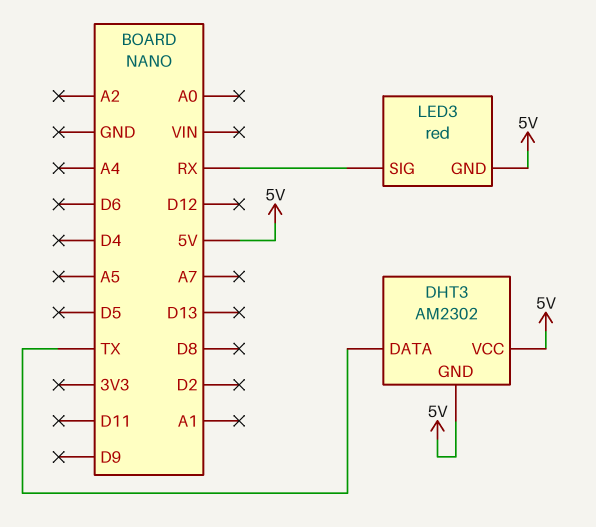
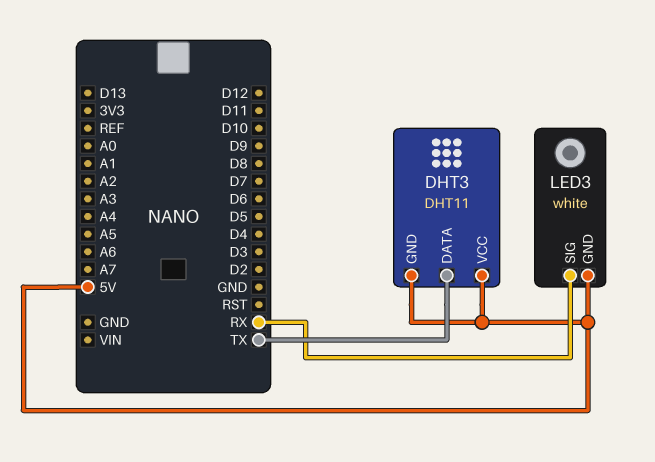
DHT3: AM2302 -> DHT11
LED3: red -> white

